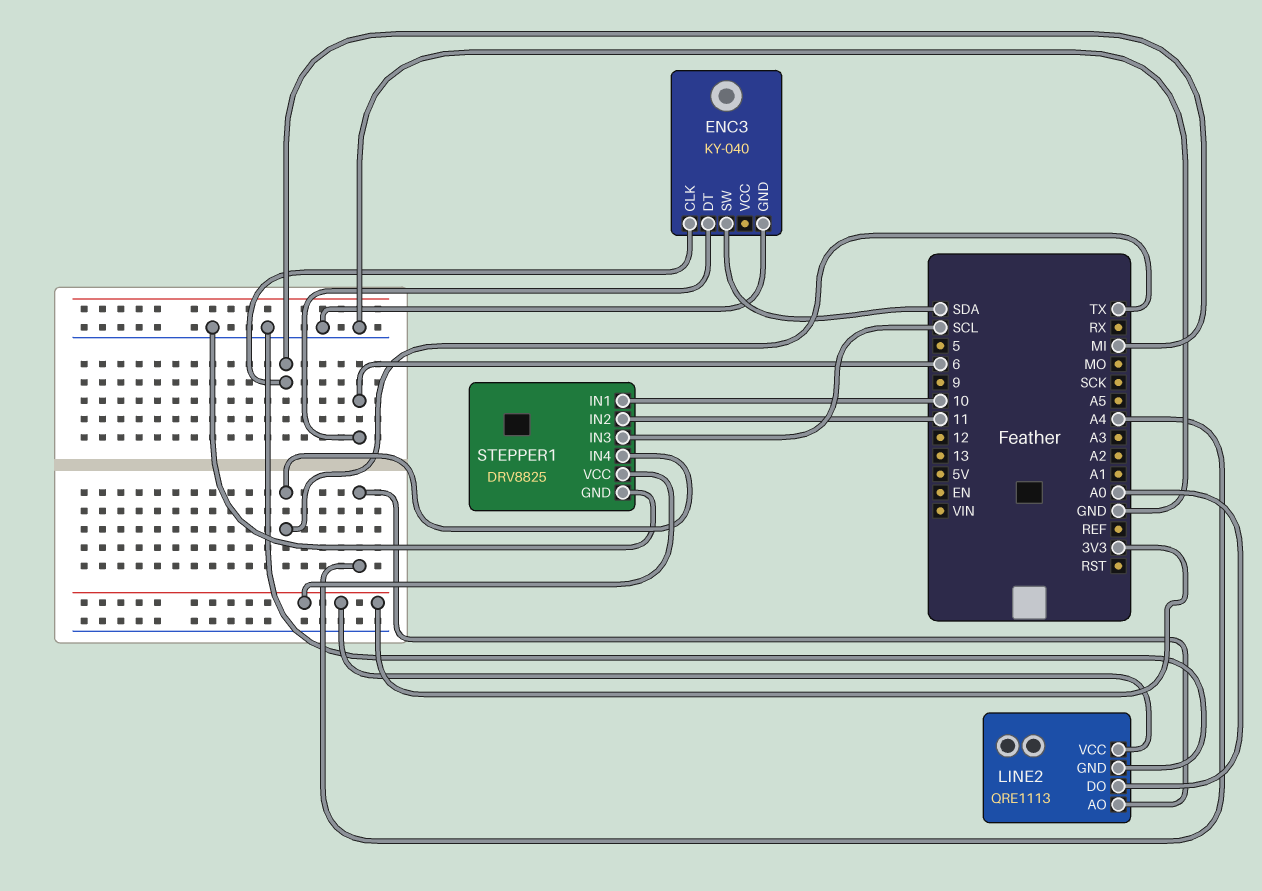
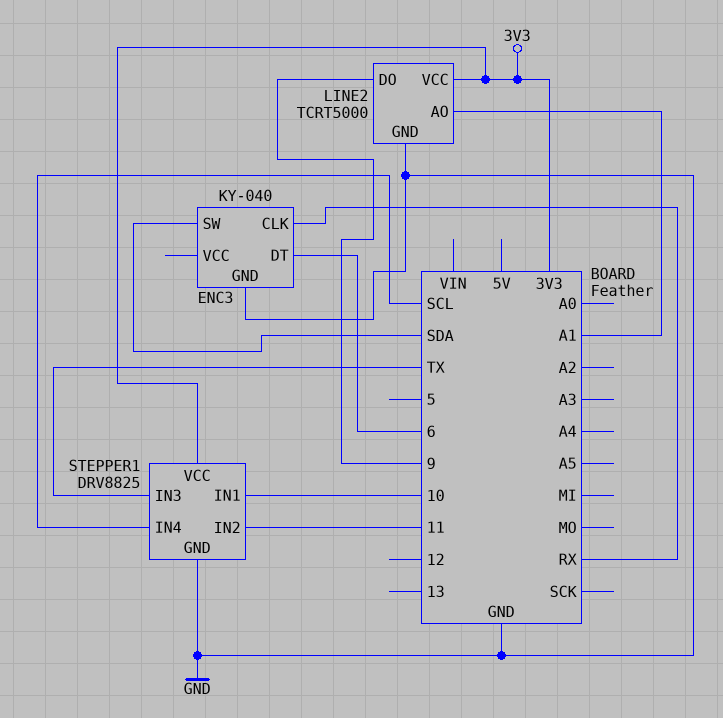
ENC3 pin CLK: MI -> RX
LINE2: QRE1113 -> TCRT5000
LINE2 pin AO: A4 -> A1
LINE2 pin DO: A0 -> 9
STEPPER1 pin IN3: SCL -> TX
STEPPER1 pin IN4: TX -> SCL

